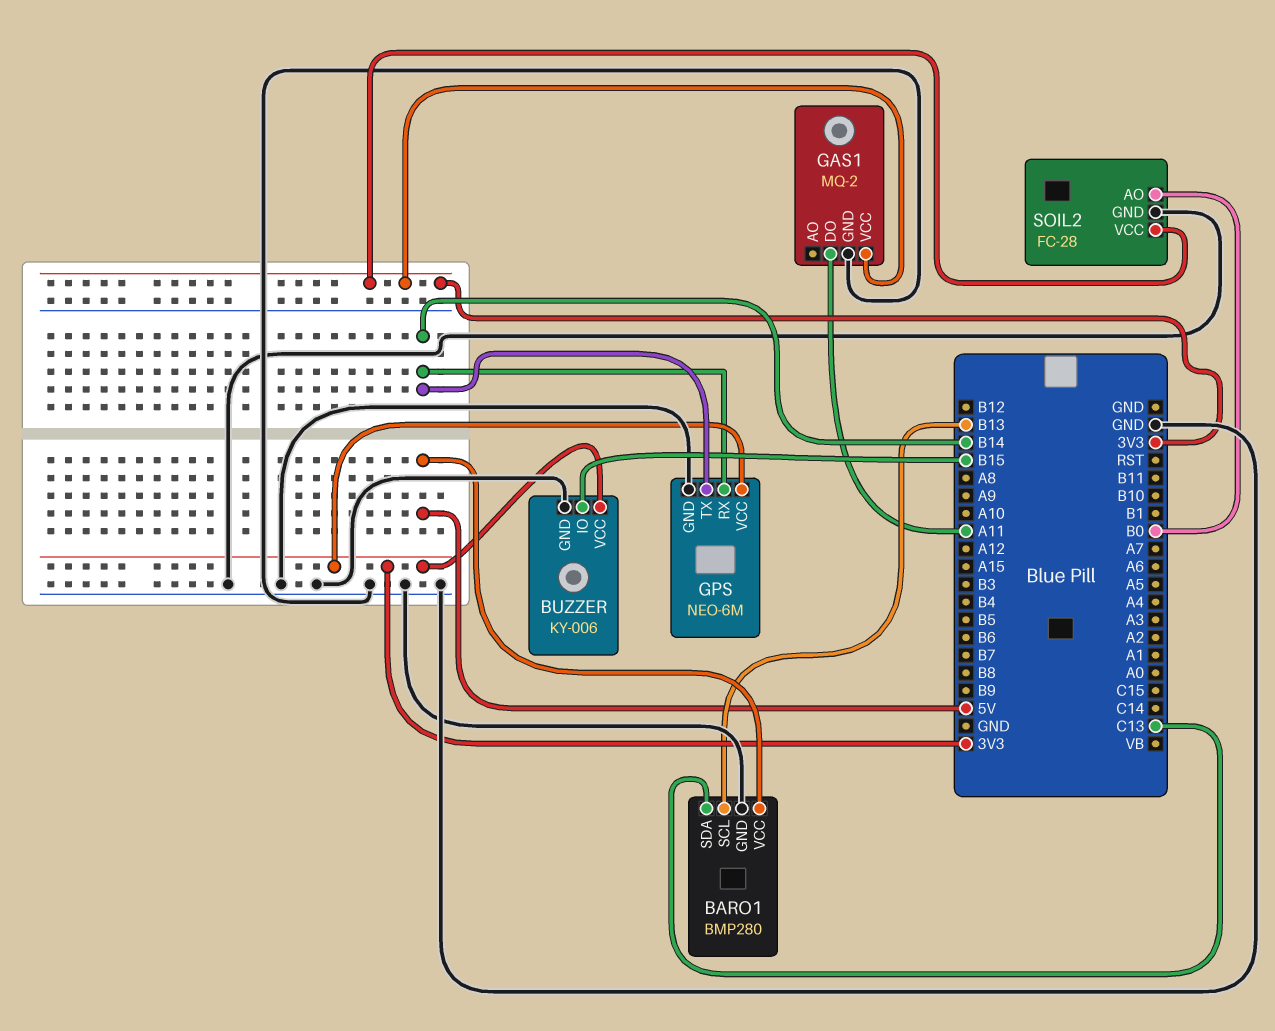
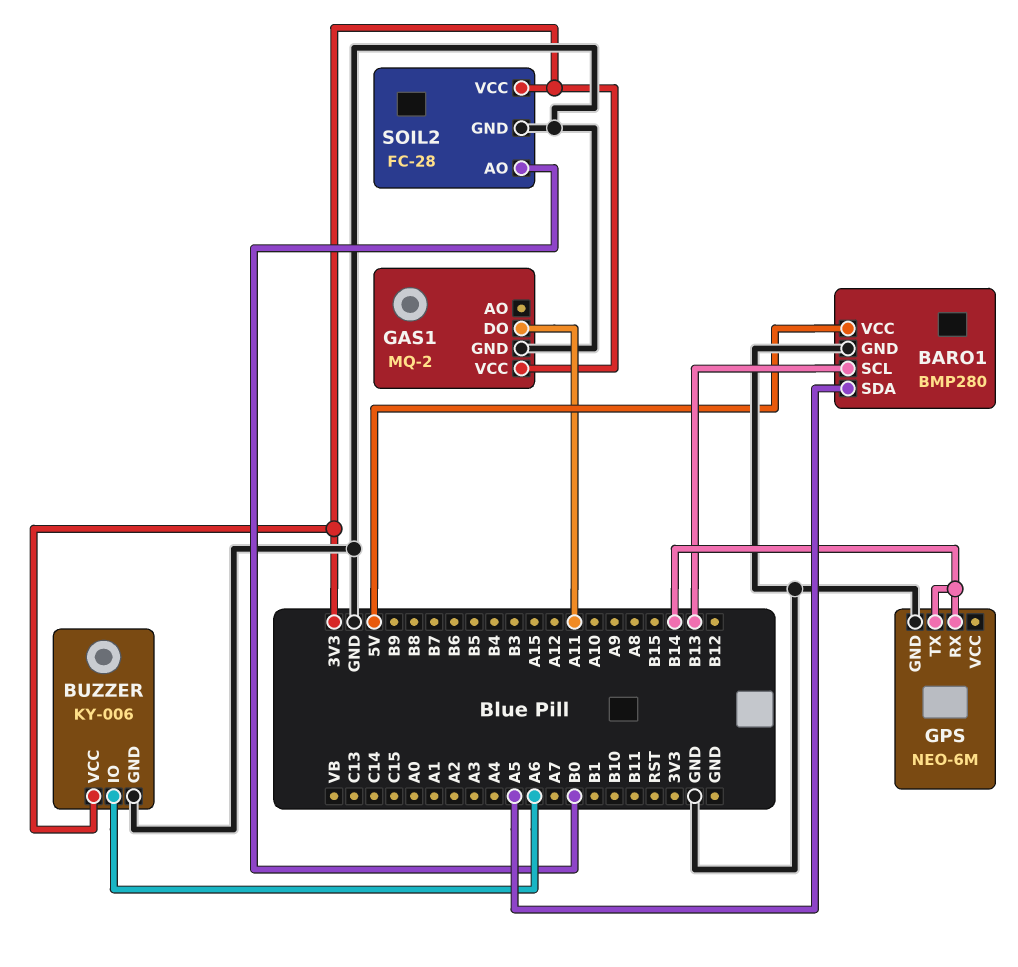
BARO1 pin SDA: C13 -> A5
BUZZER pin IO: B15 -> A6
GPS pin VCC: 3V3 -> none

